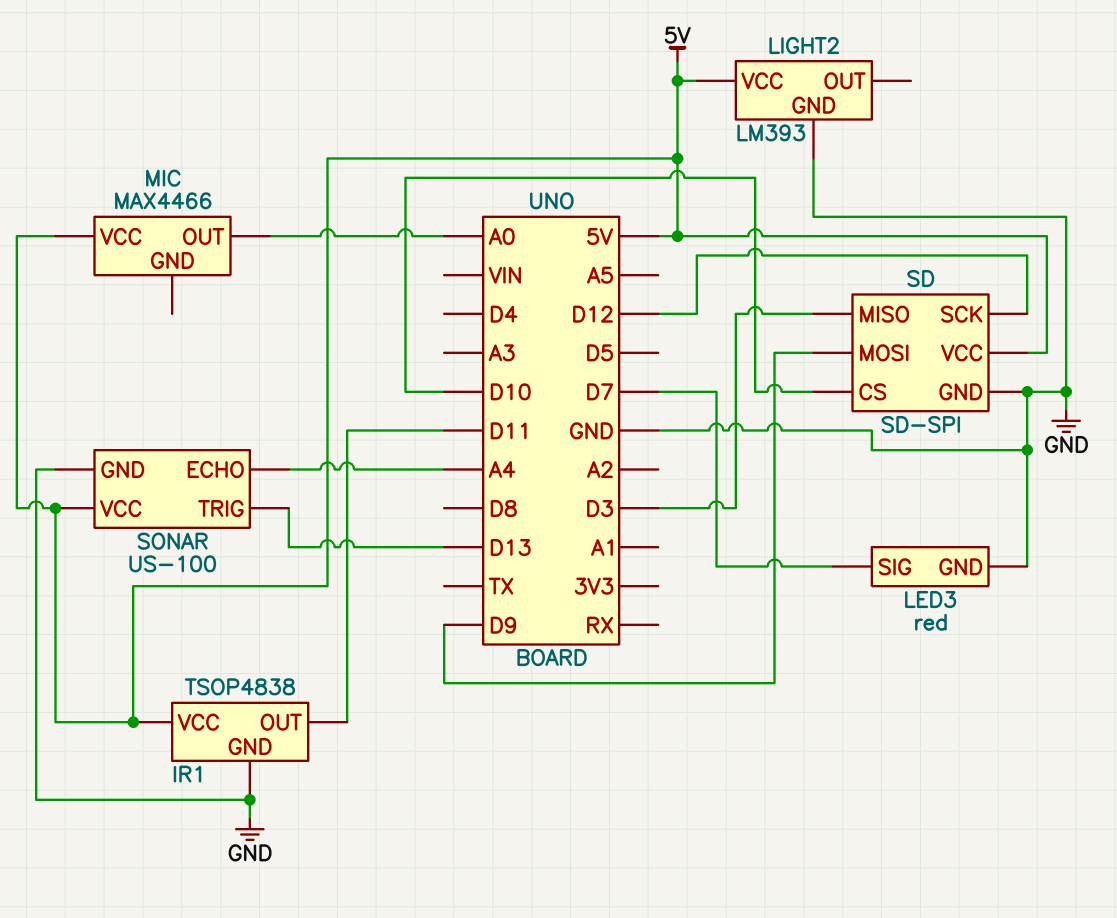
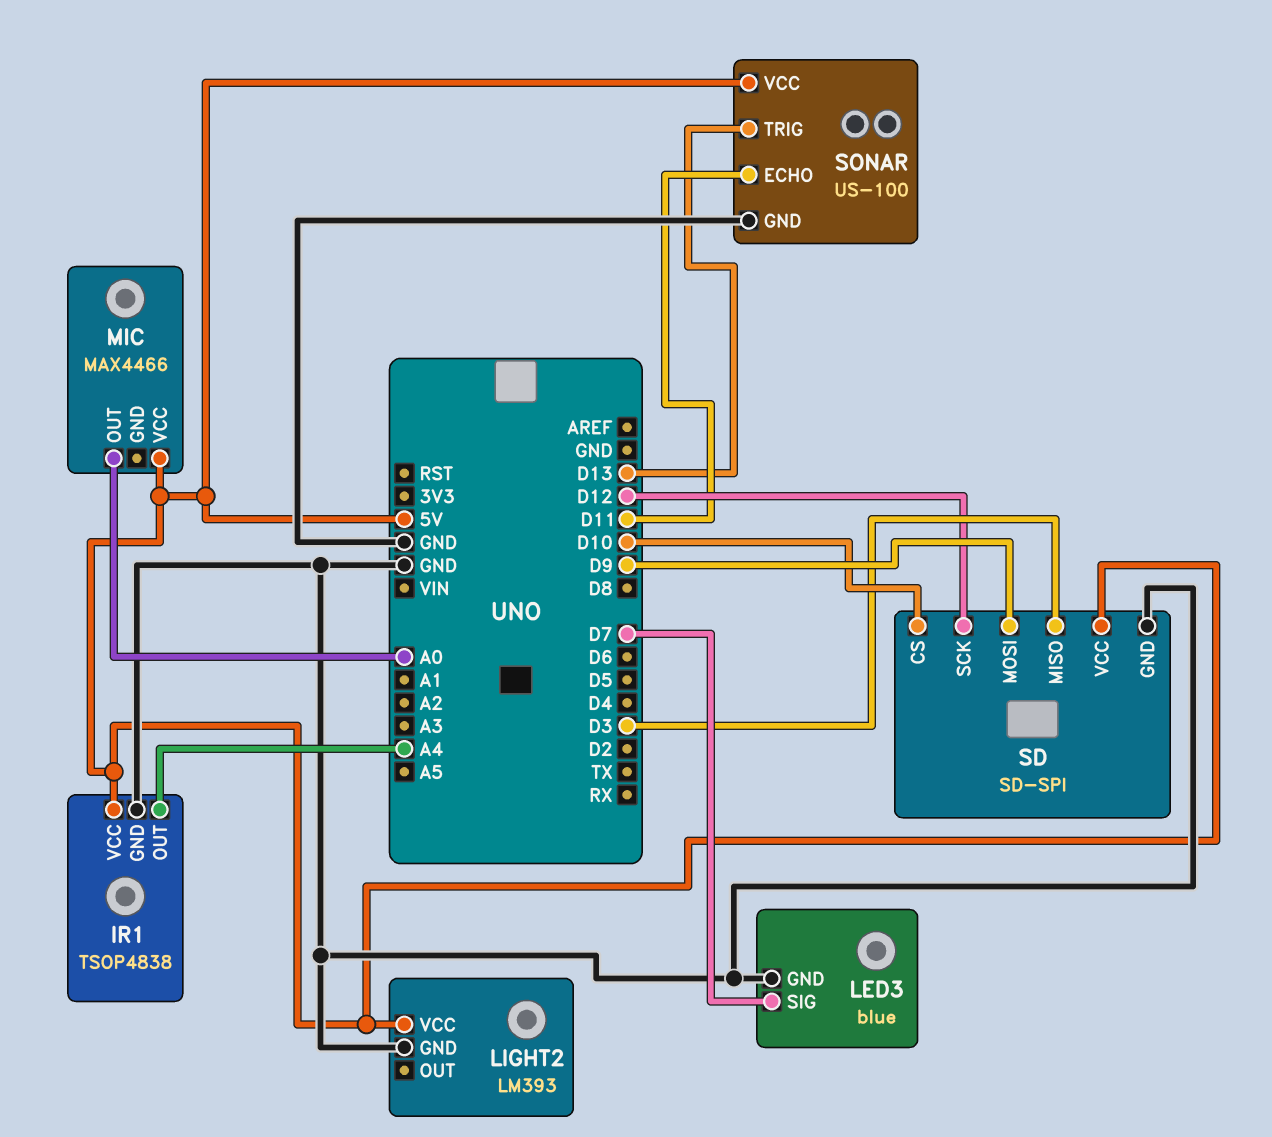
IR1 pin OUT: D11 -> A4
LED3: red -> blue
SONAR pin ECHO: A4 -> D11

